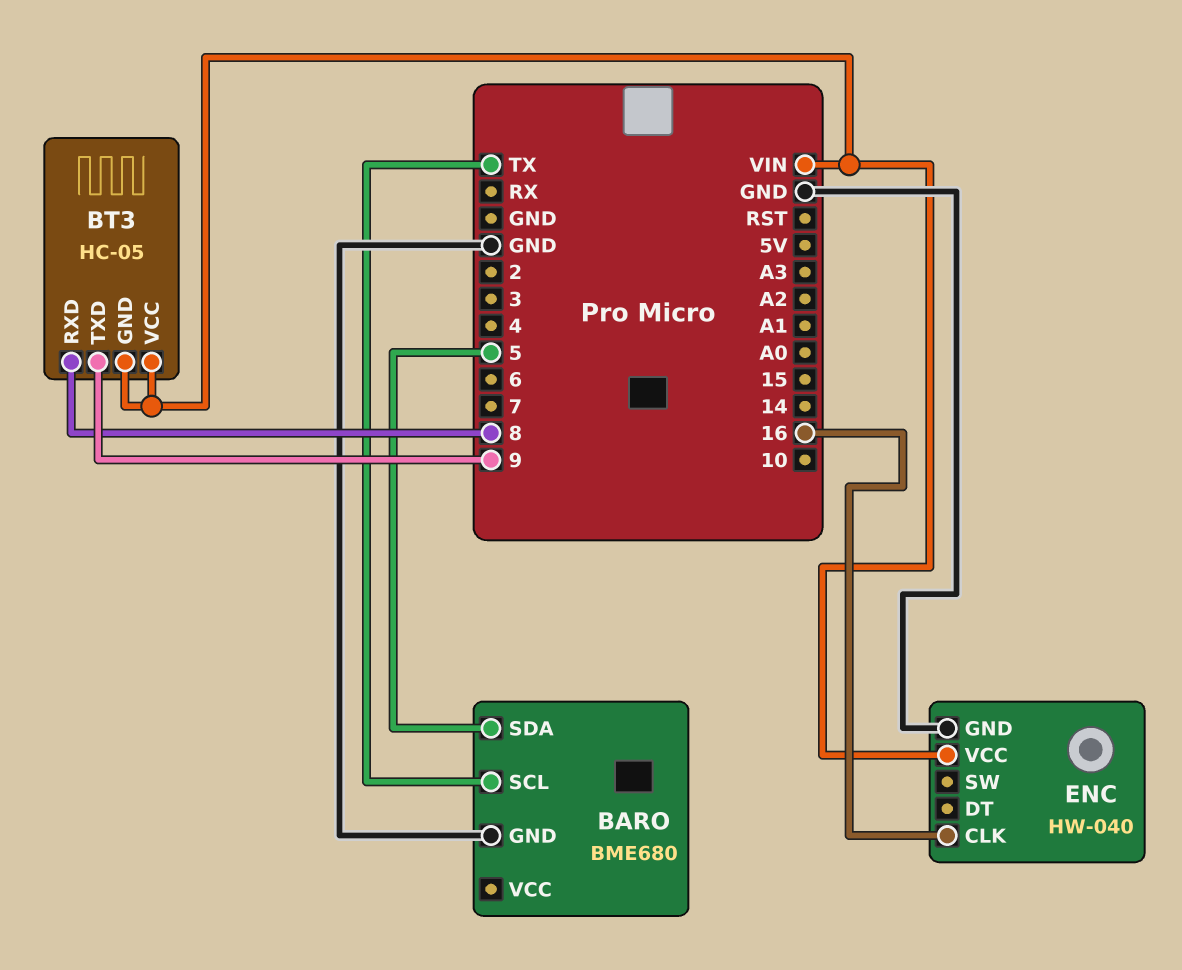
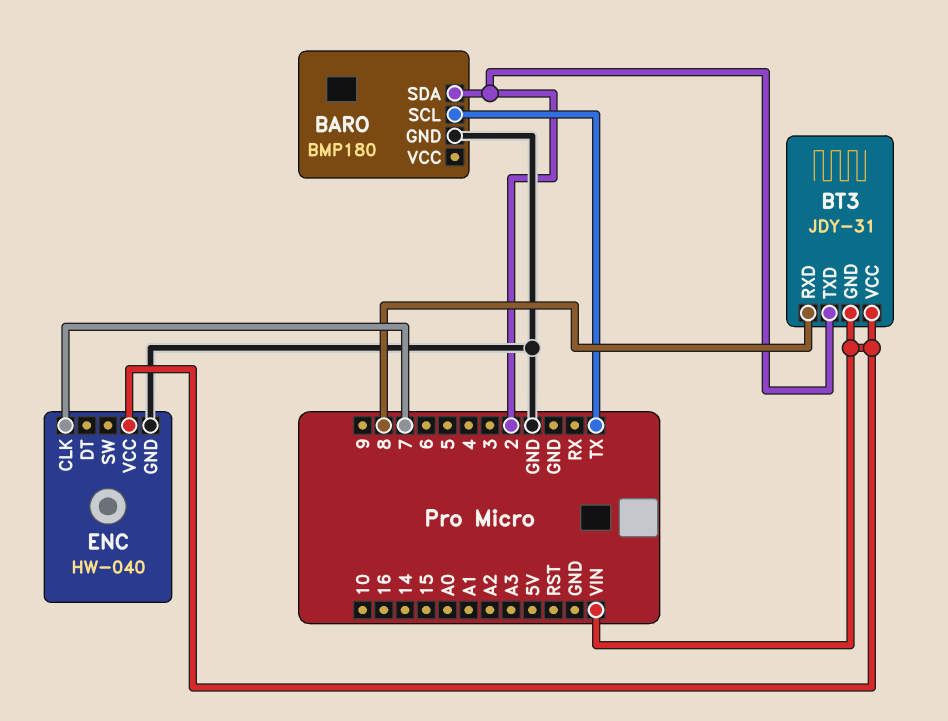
BARO: BME680 -> BMP180
BARO pin SDA: 5 -> 2
BT3: HC-05 -> JDY-31
BT3 pin TXD: 9 -> 2
ENC pin CLK: 16 -> 7

